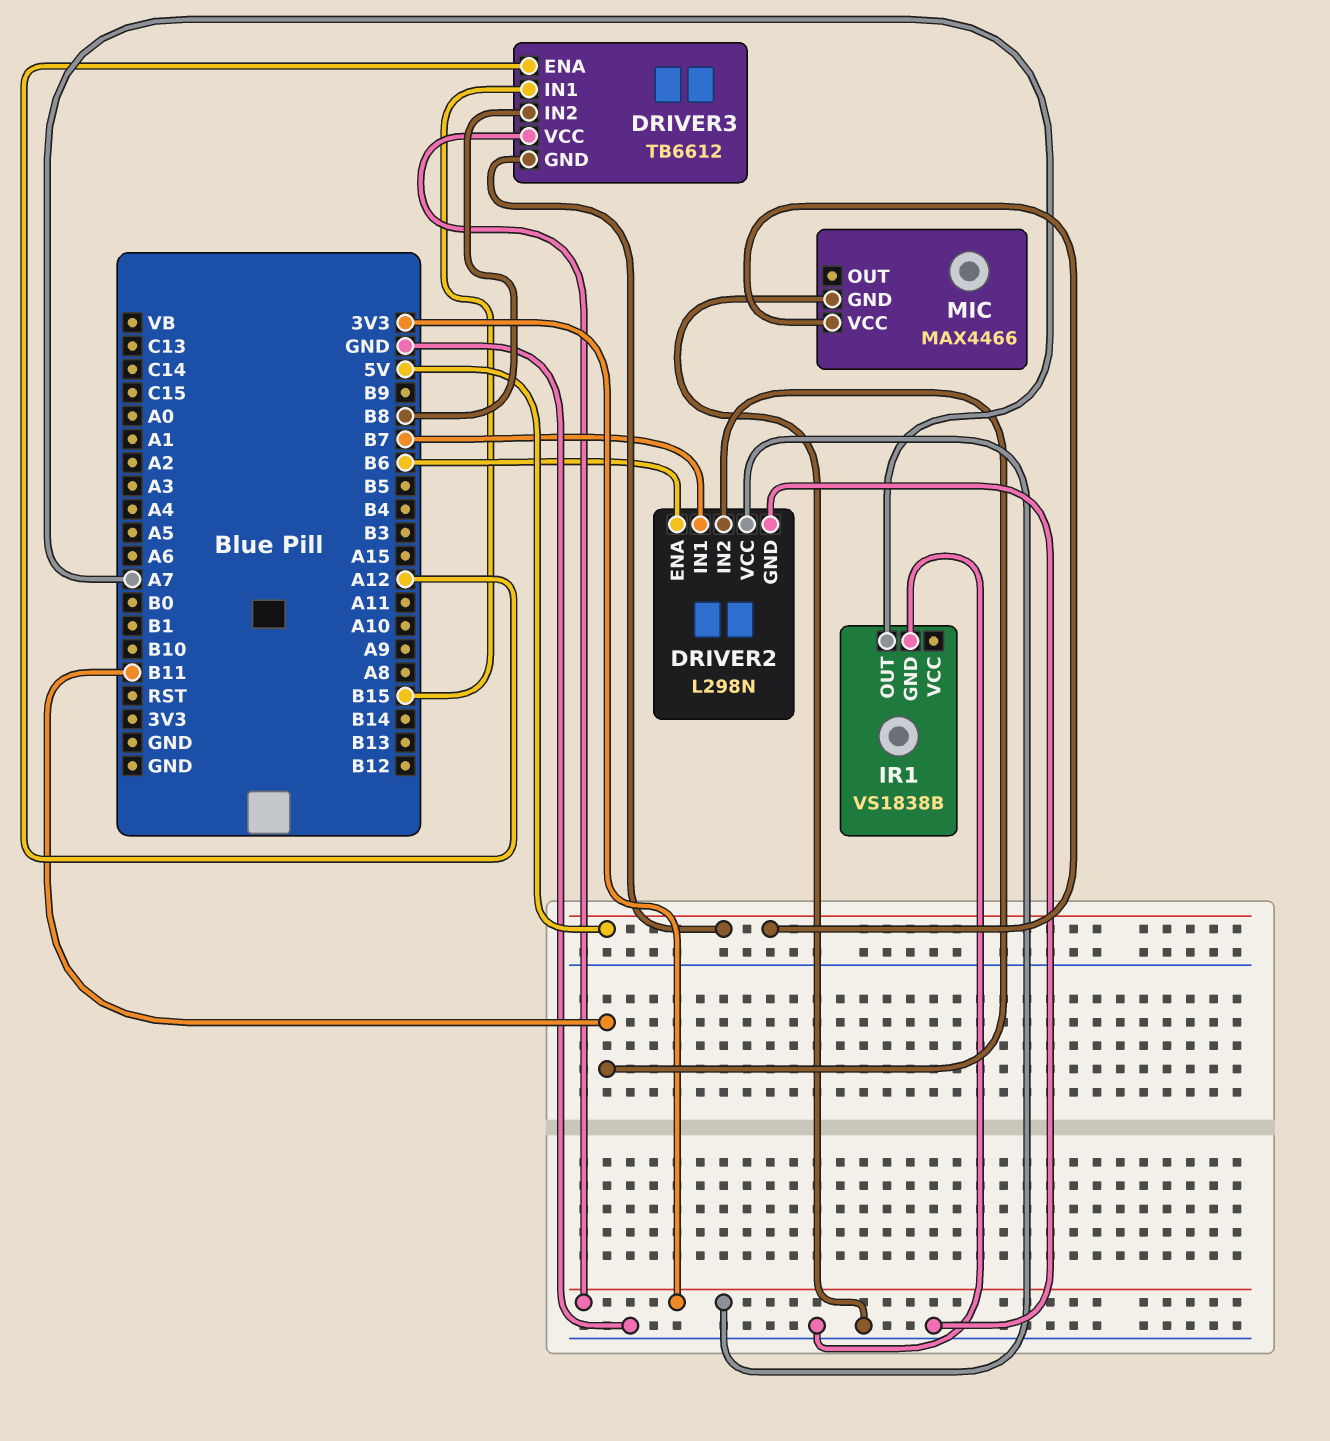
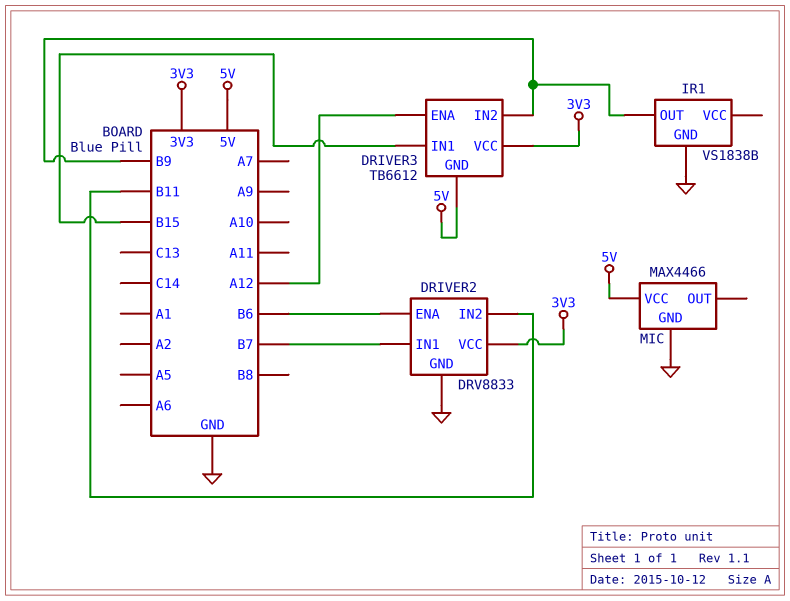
DRIVER2: L298N -> DRV8833
DRIVER3 pin IN2: B8 -> B9
IR1 pin OUT: A7 -> B9

